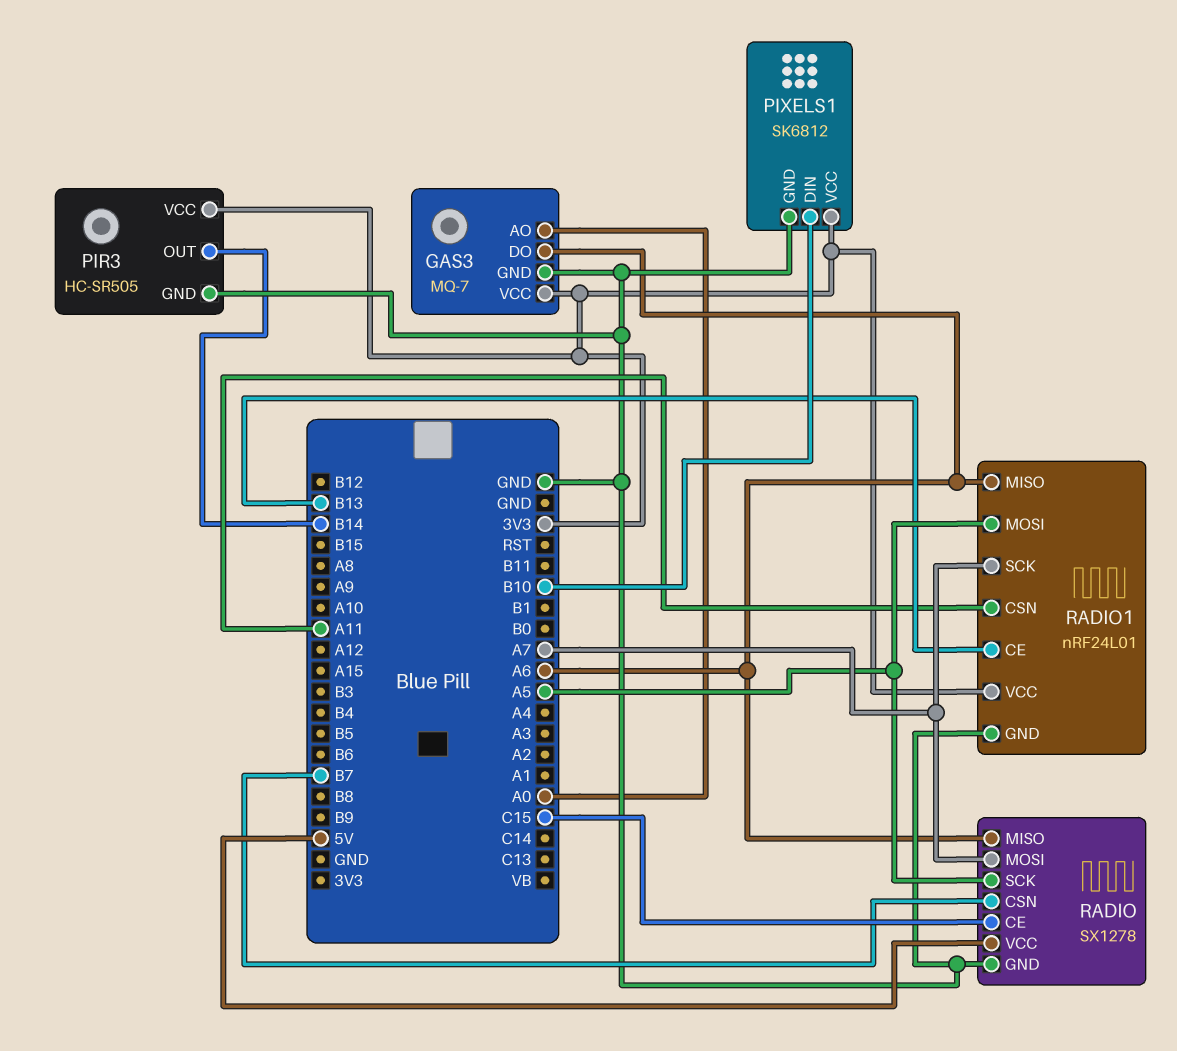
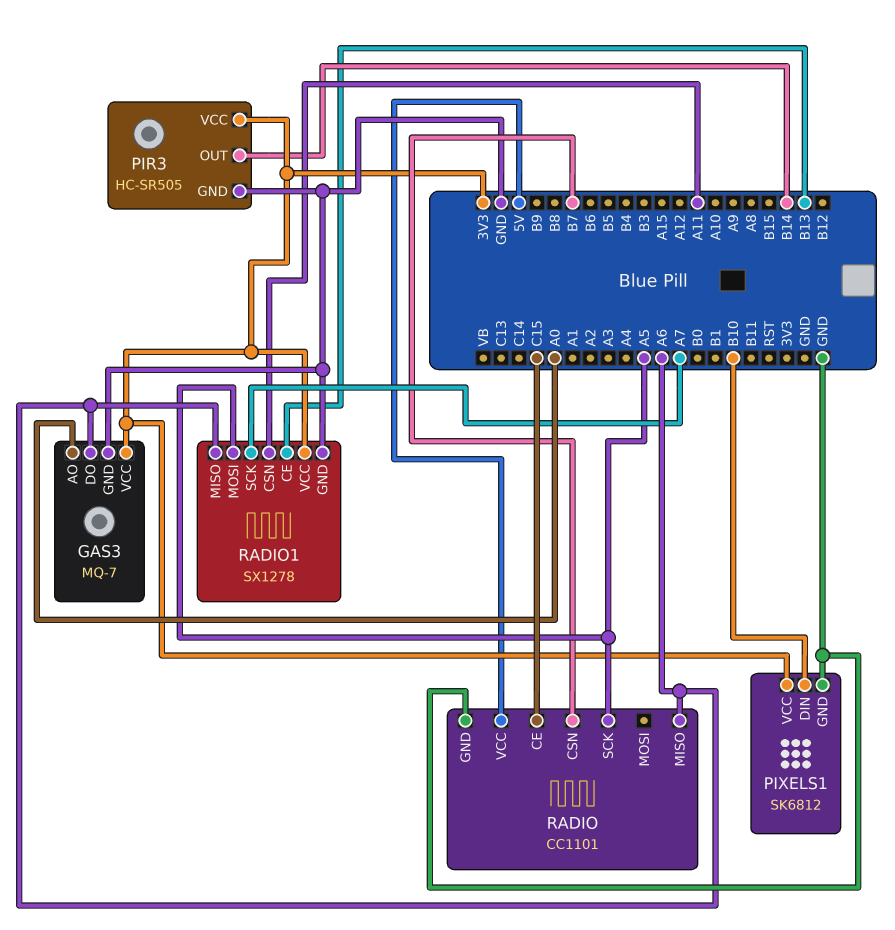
RADIO: SX1278 -> CC1101
RADIO pin MOSI: A7 -> none
RADIO1: nRF24L01 -> SX1278

